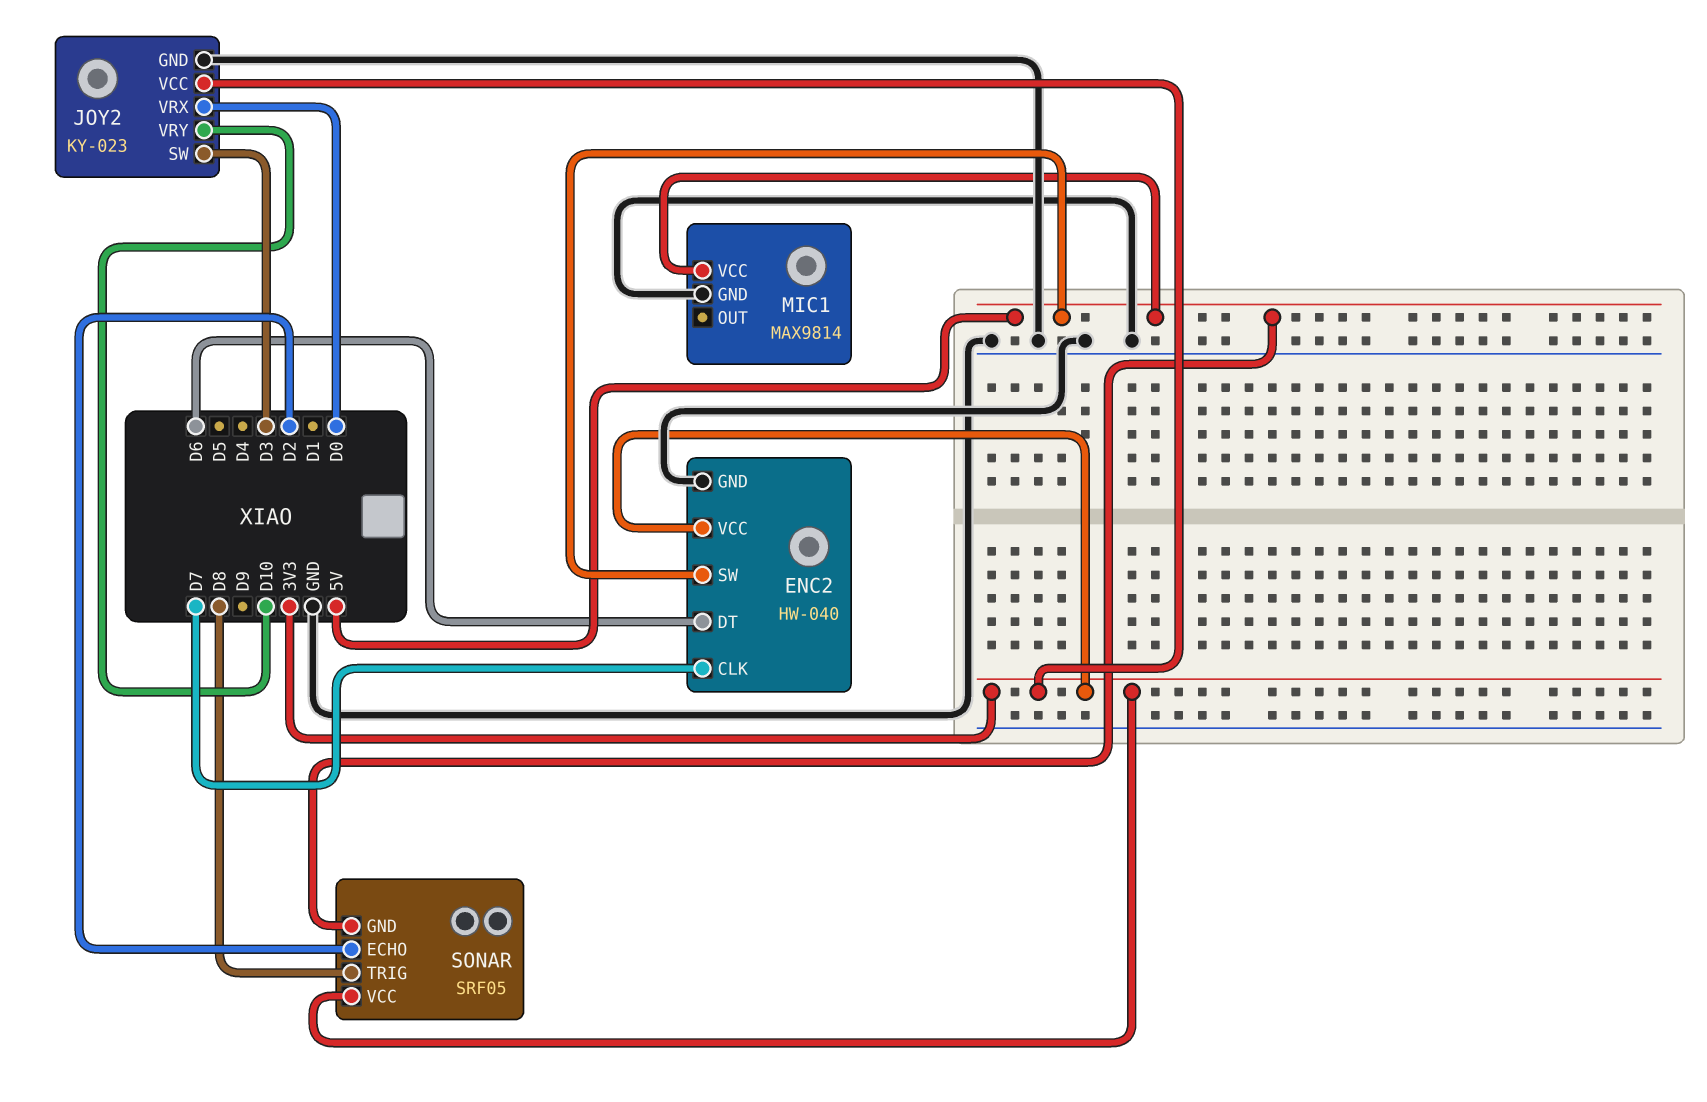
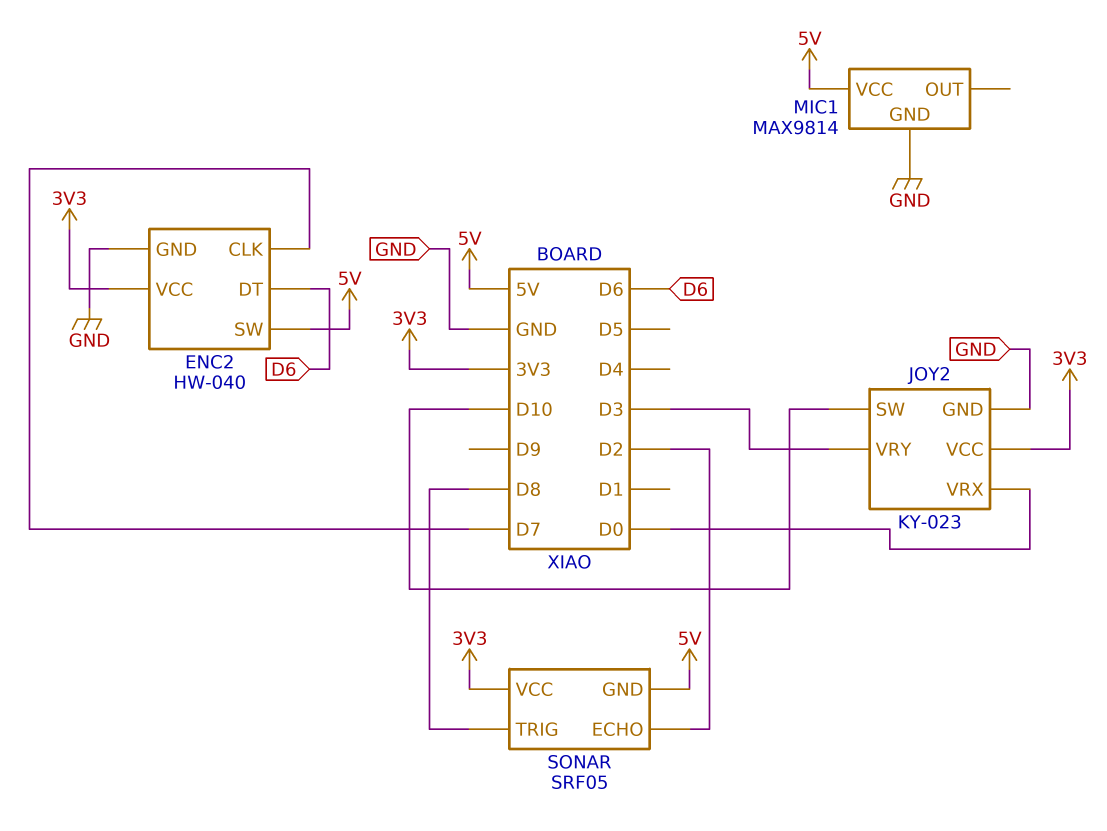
JOY2 pin SW: D3 -> D10
JOY2 pin VRY: D10 -> D3

